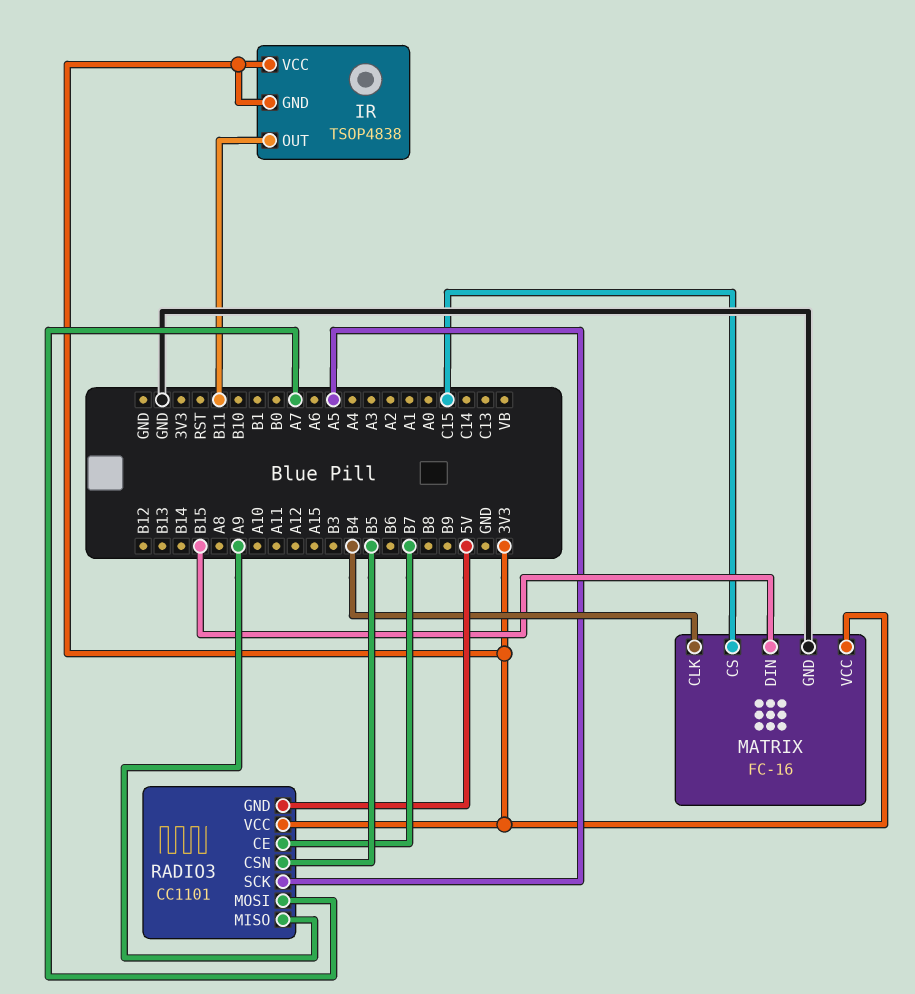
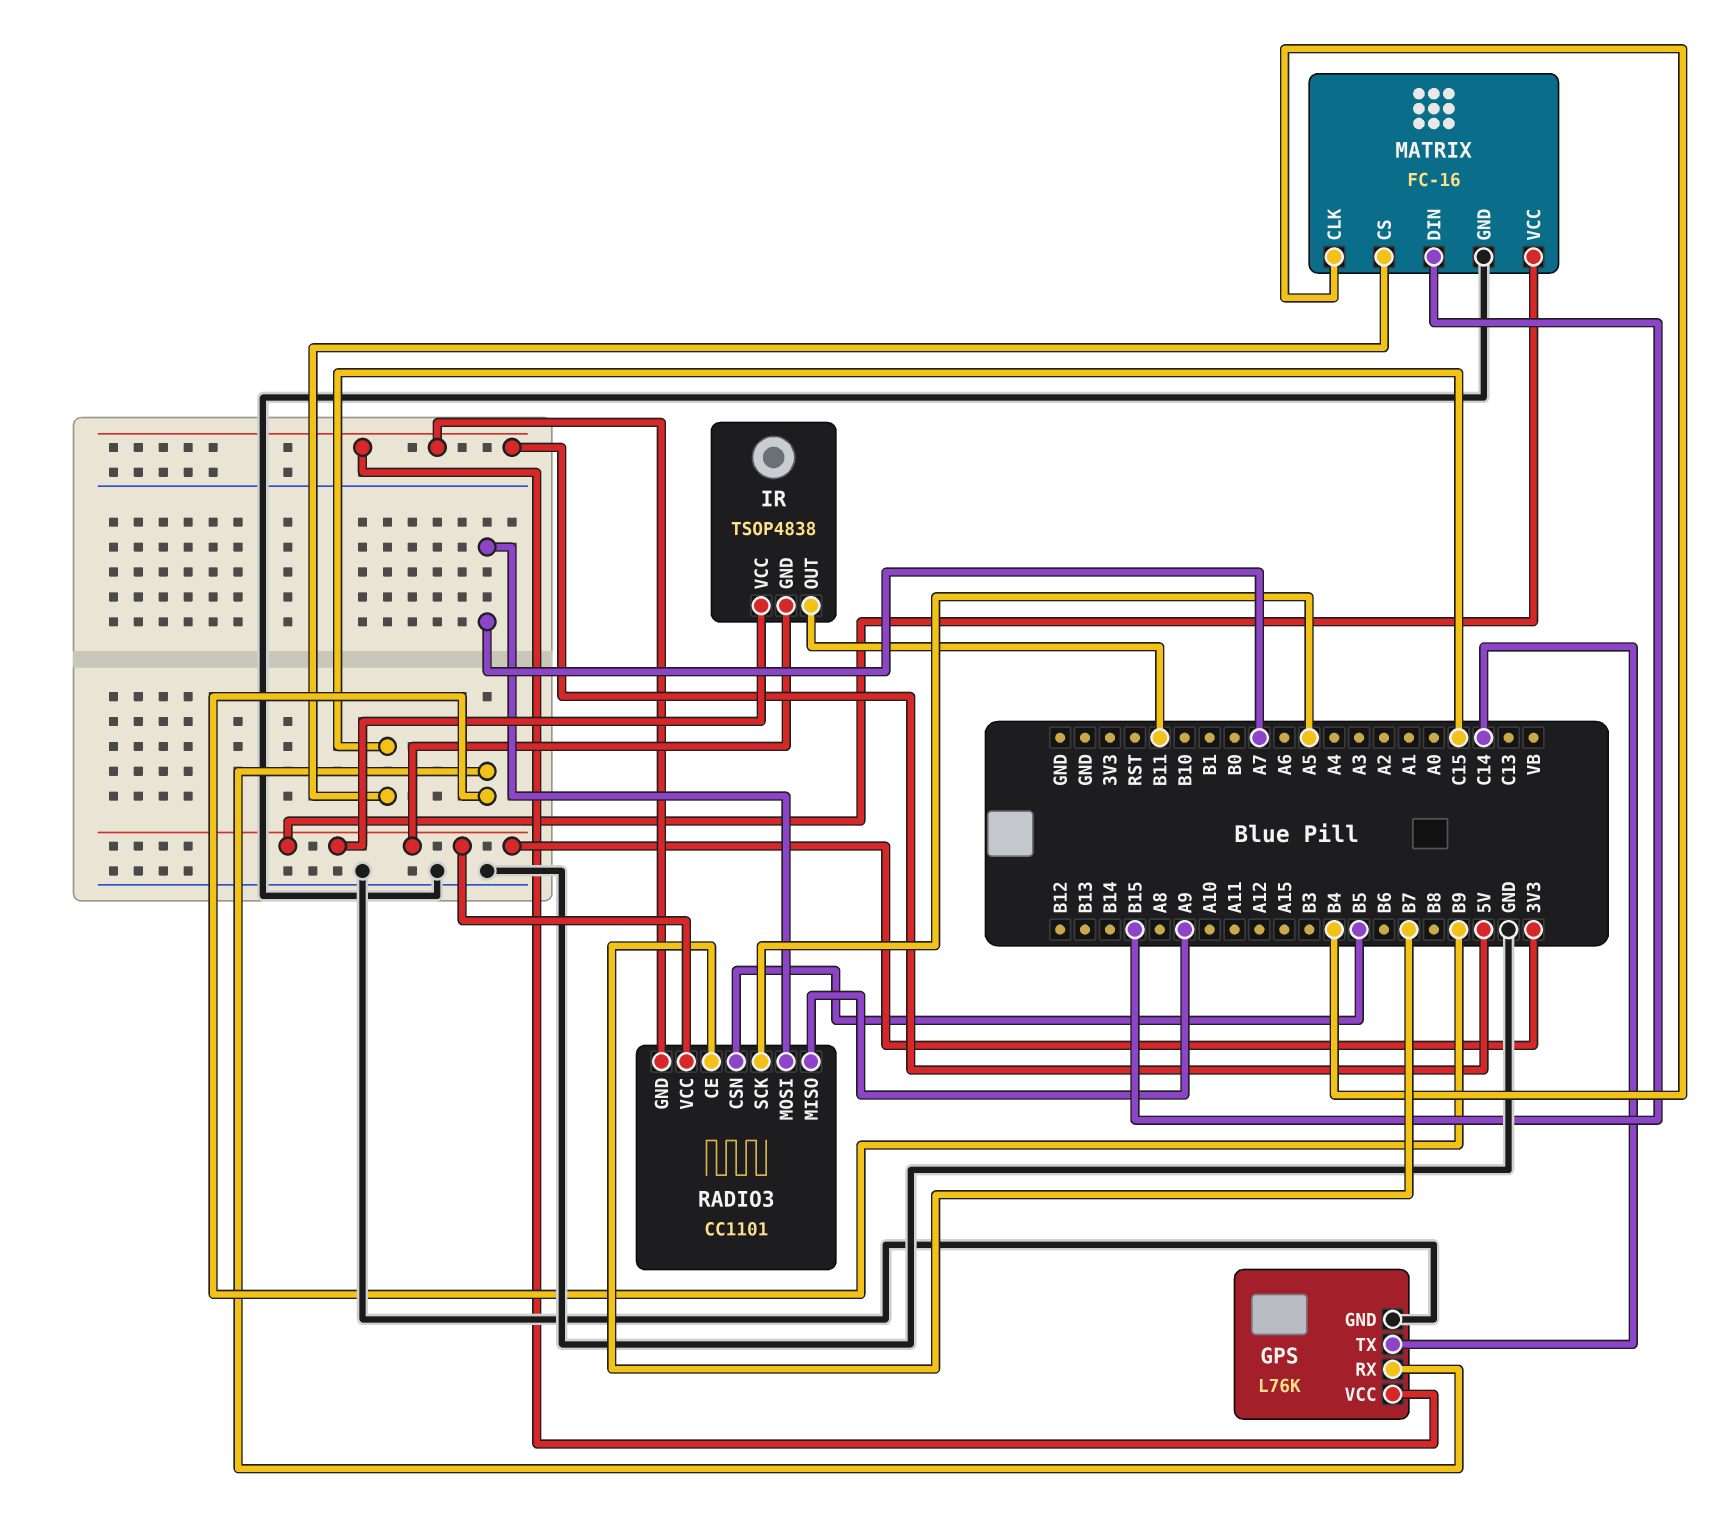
GPS: none -> L76K
GPS pin GND: none -> GND
GPS pin RX: none -> B9
GPS pin TX: none -> C14
GPS pin VCC: none -> 5V

